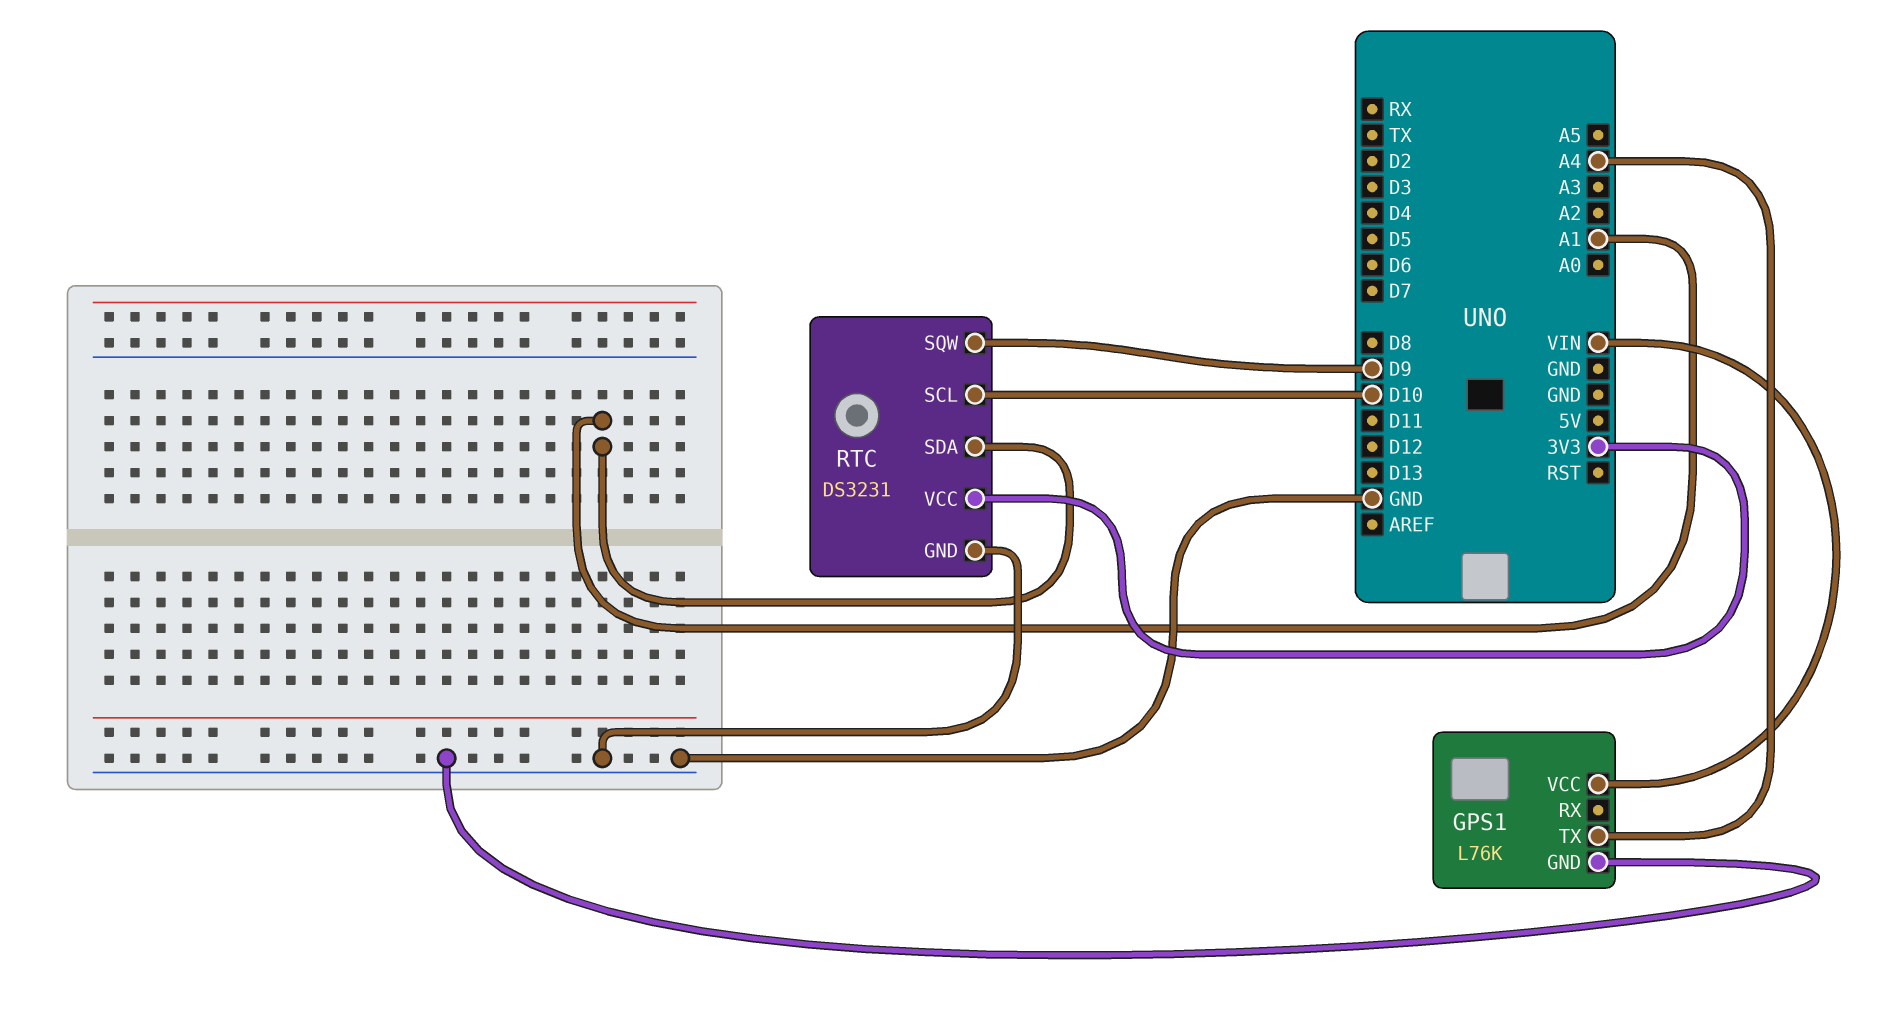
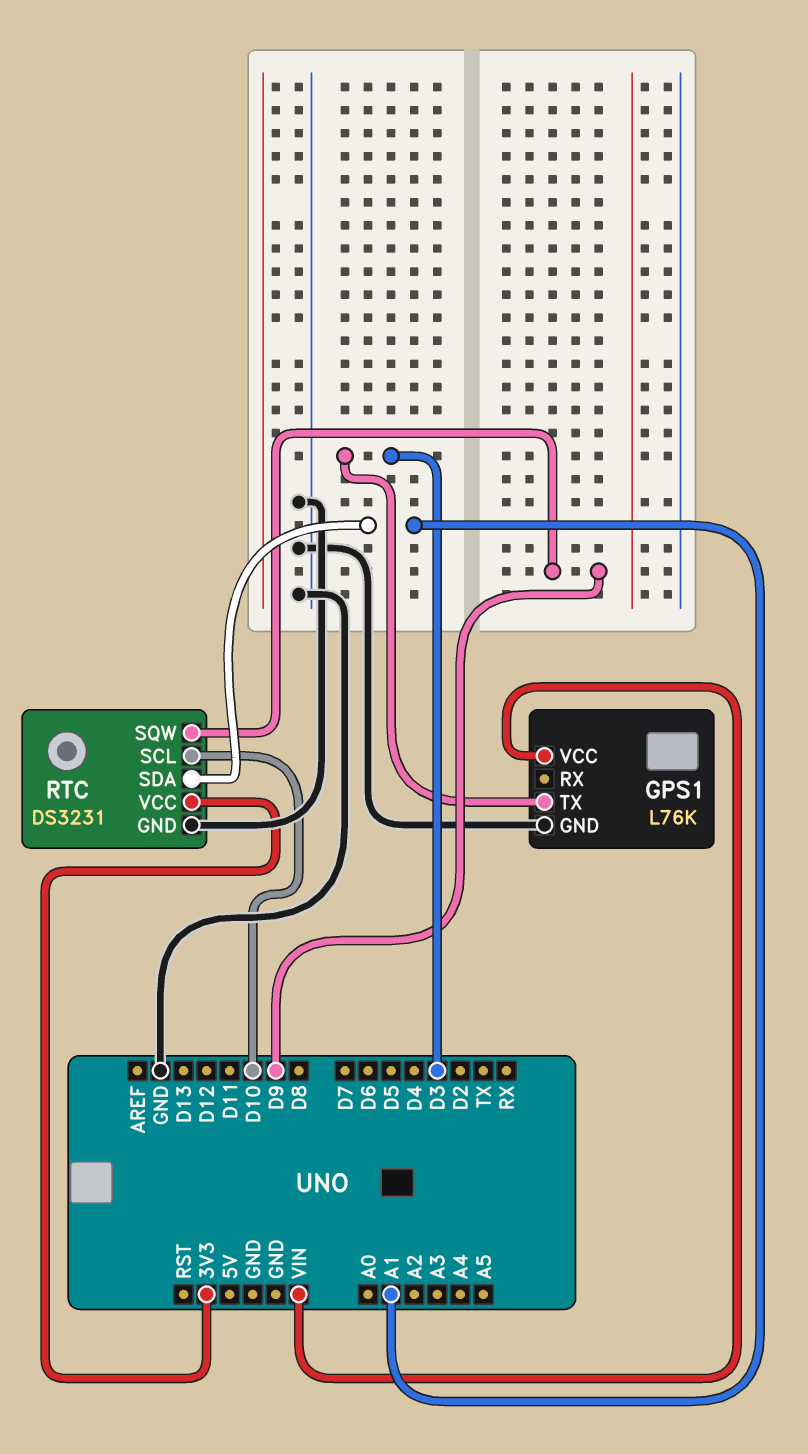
GPS1 pin TX: A4 -> D3

